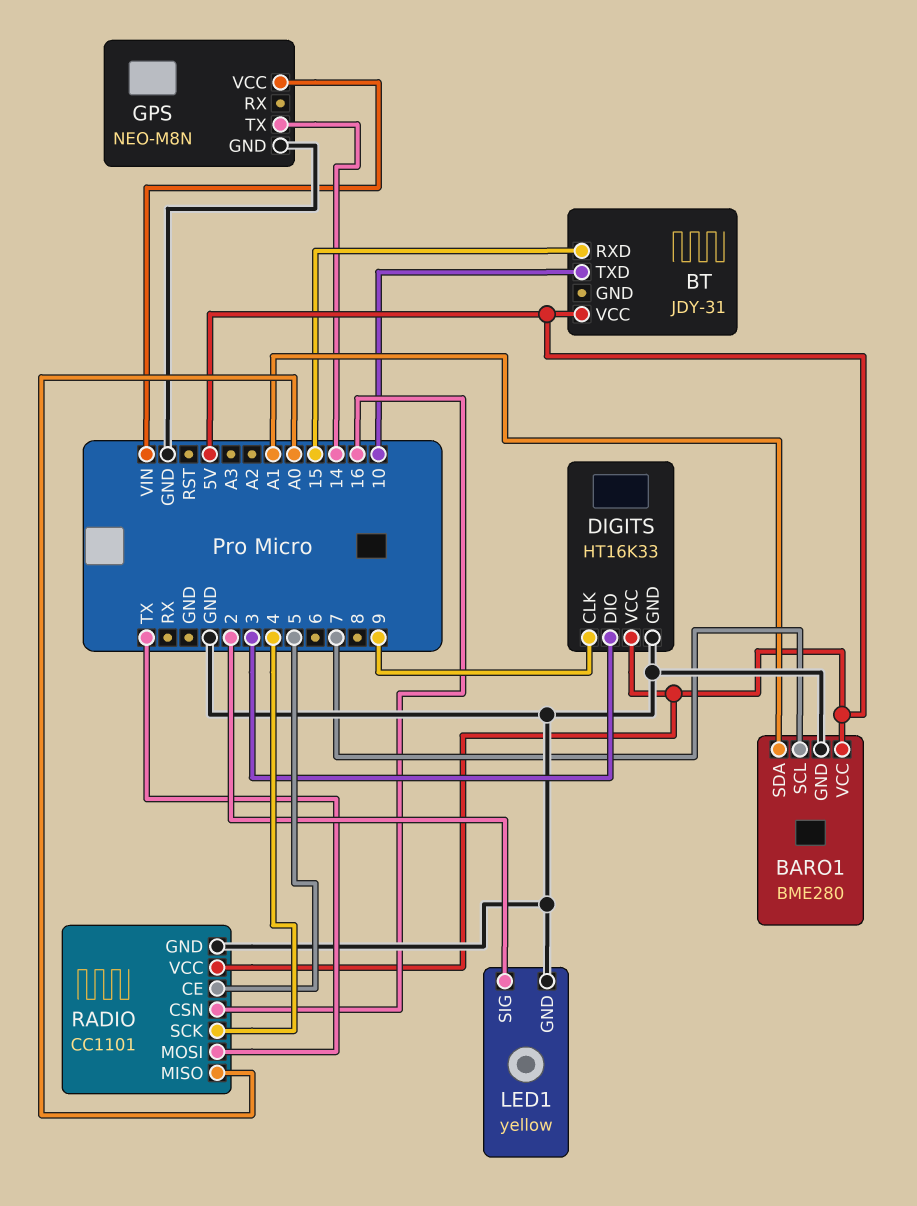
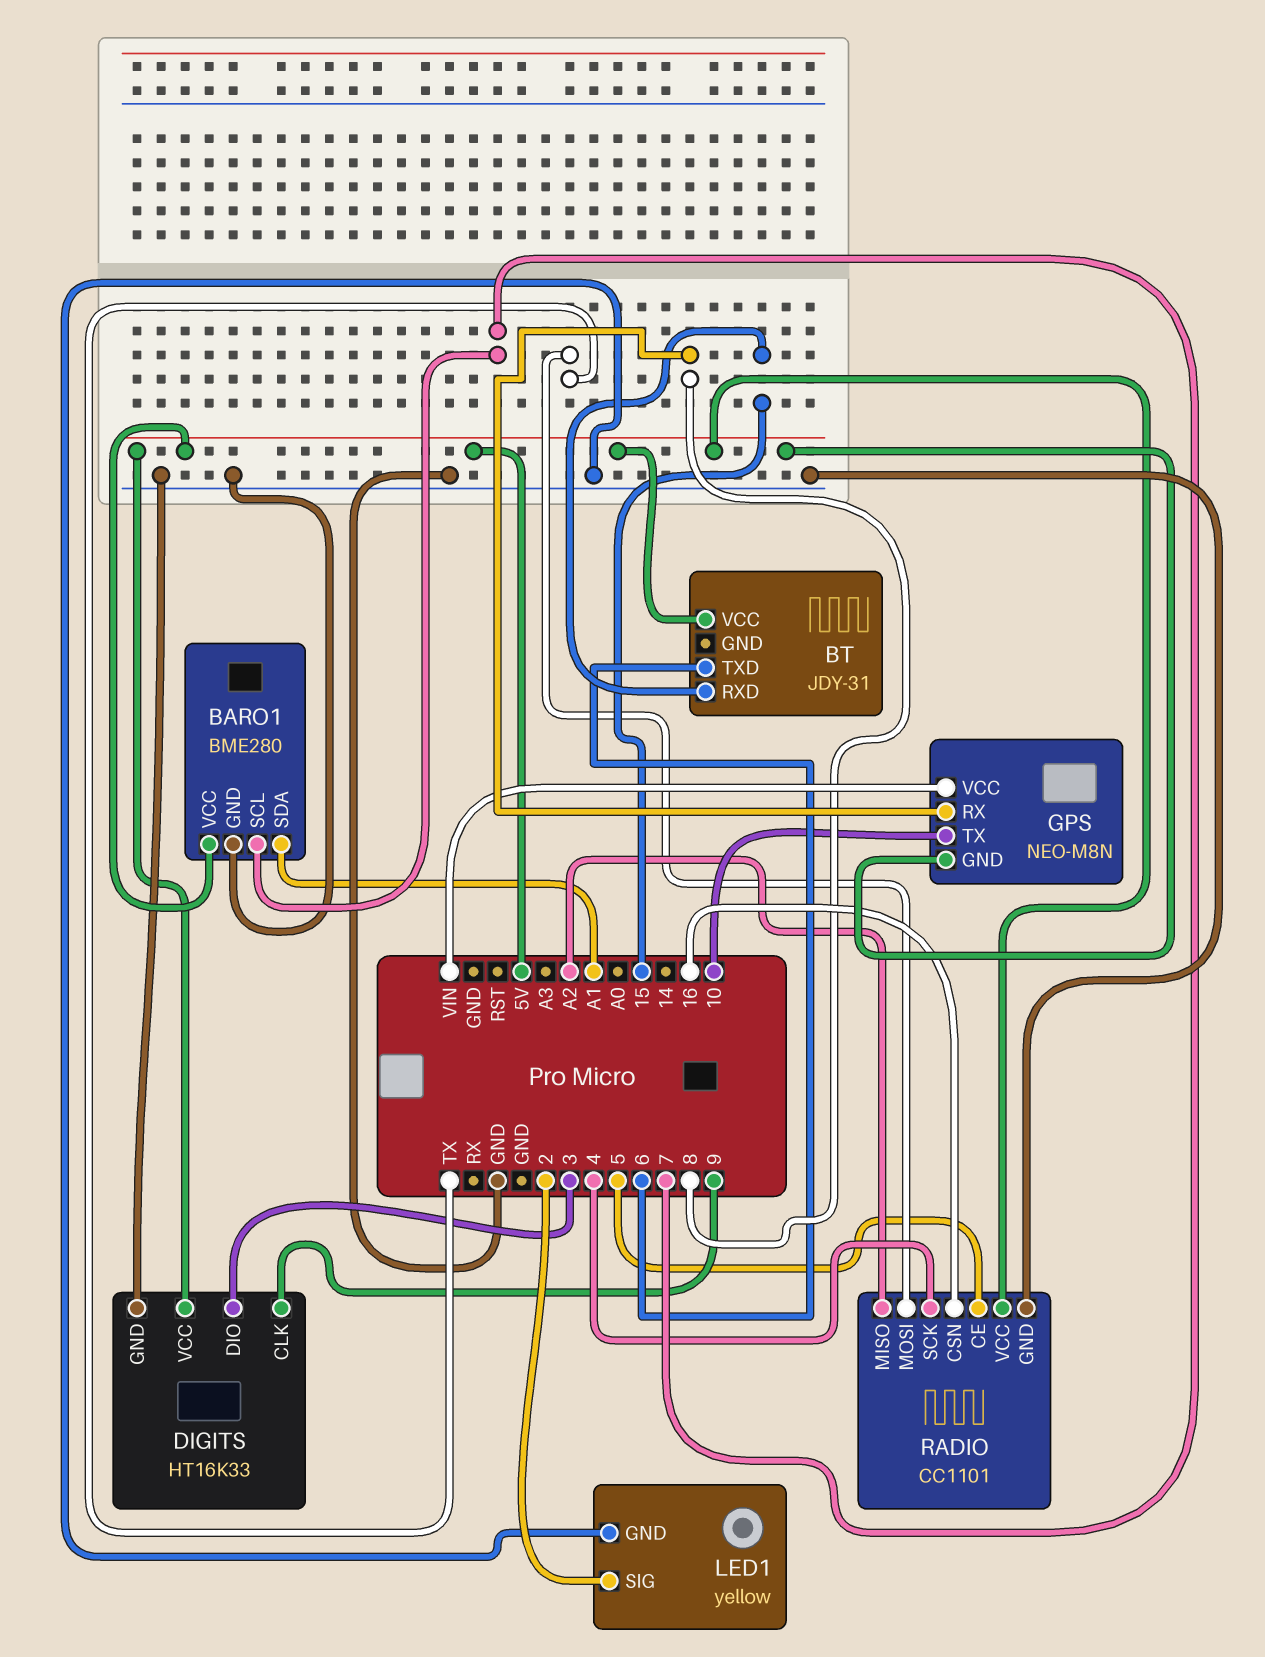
BT pin TXD: 10 -> 6
GPS pin GND: GND -> 5V
GPS pin RX: none -> 8
GPS pin TX: 14 -> 10
RADIO pin MISO: A0 -> A2

